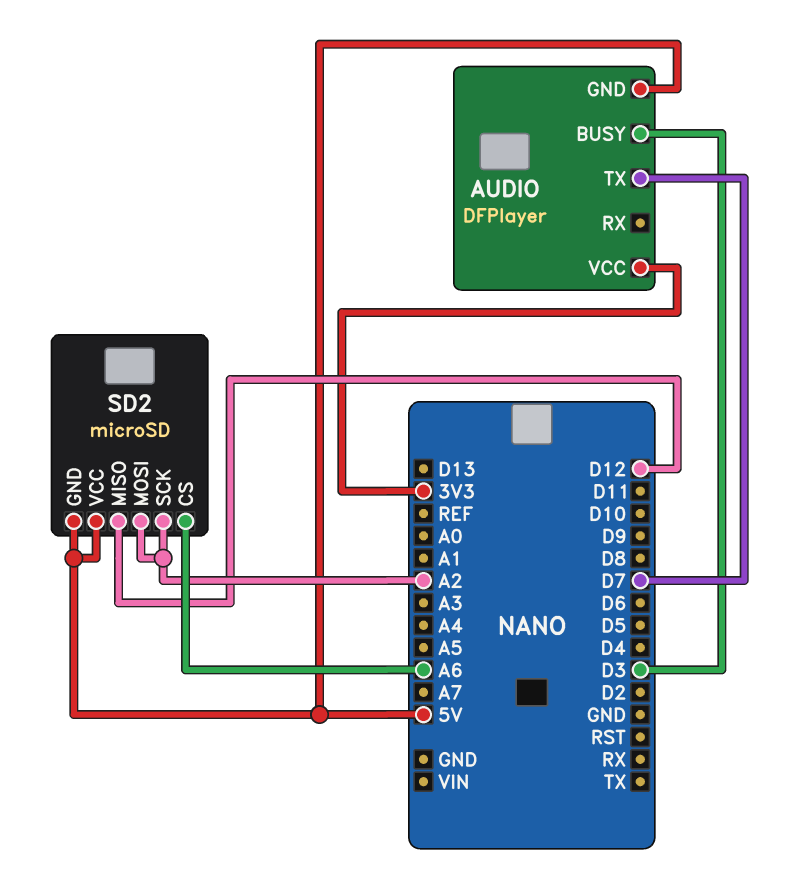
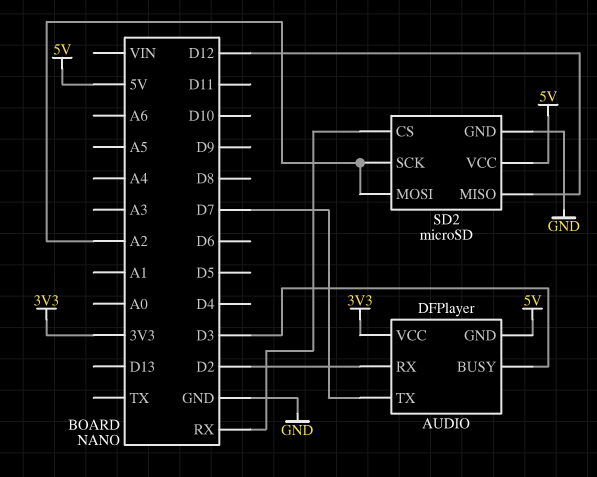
AUDIO pin RX: none -> D2
SD2 pin CS: A6 -> RX
SD2 pin GND: 5V -> GND

